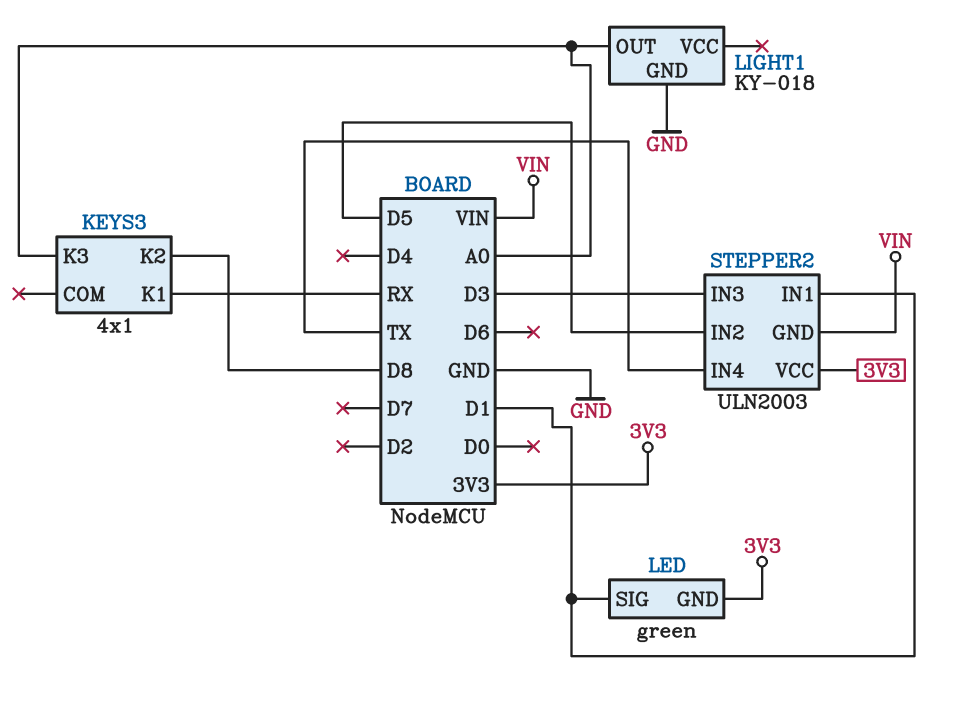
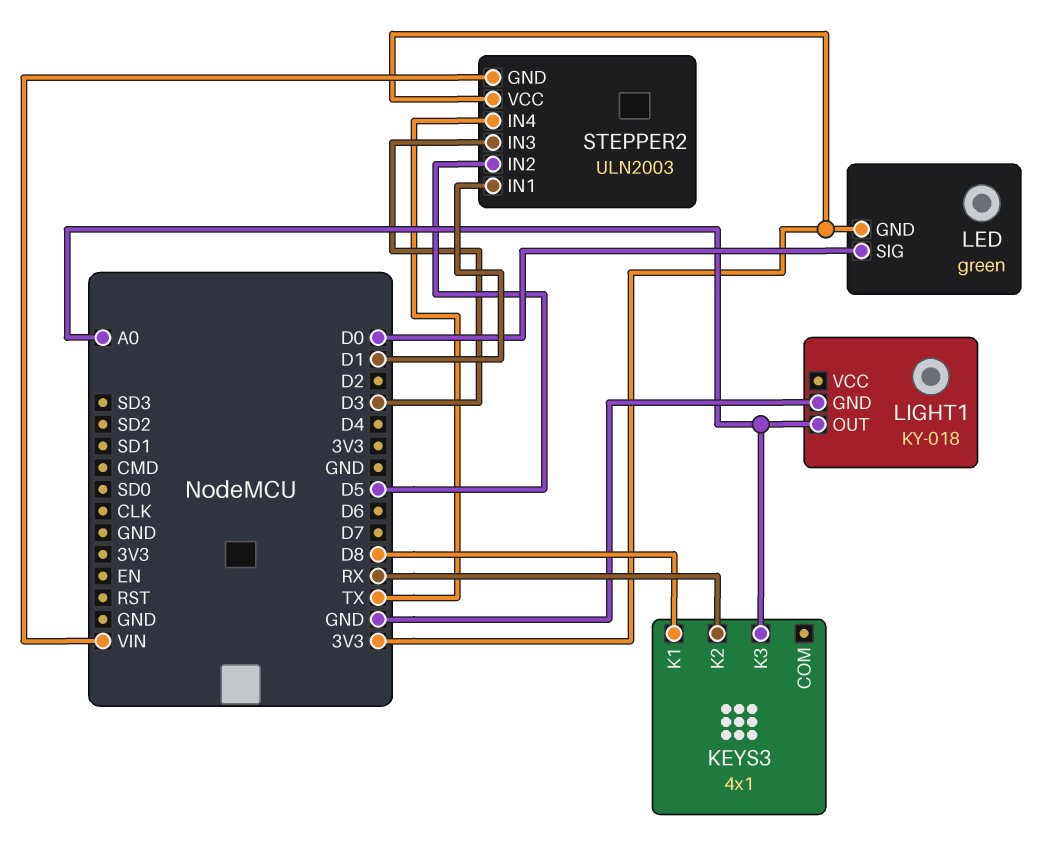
KEYS3 pin K1: RX -> D8
KEYS3 pin K2: D8 -> RX
LED pin SIG: D1 -> D0

